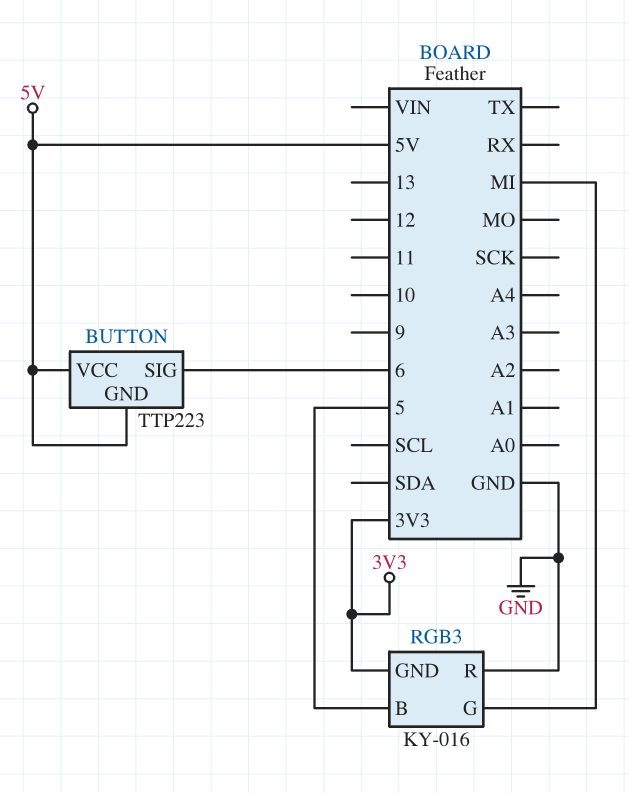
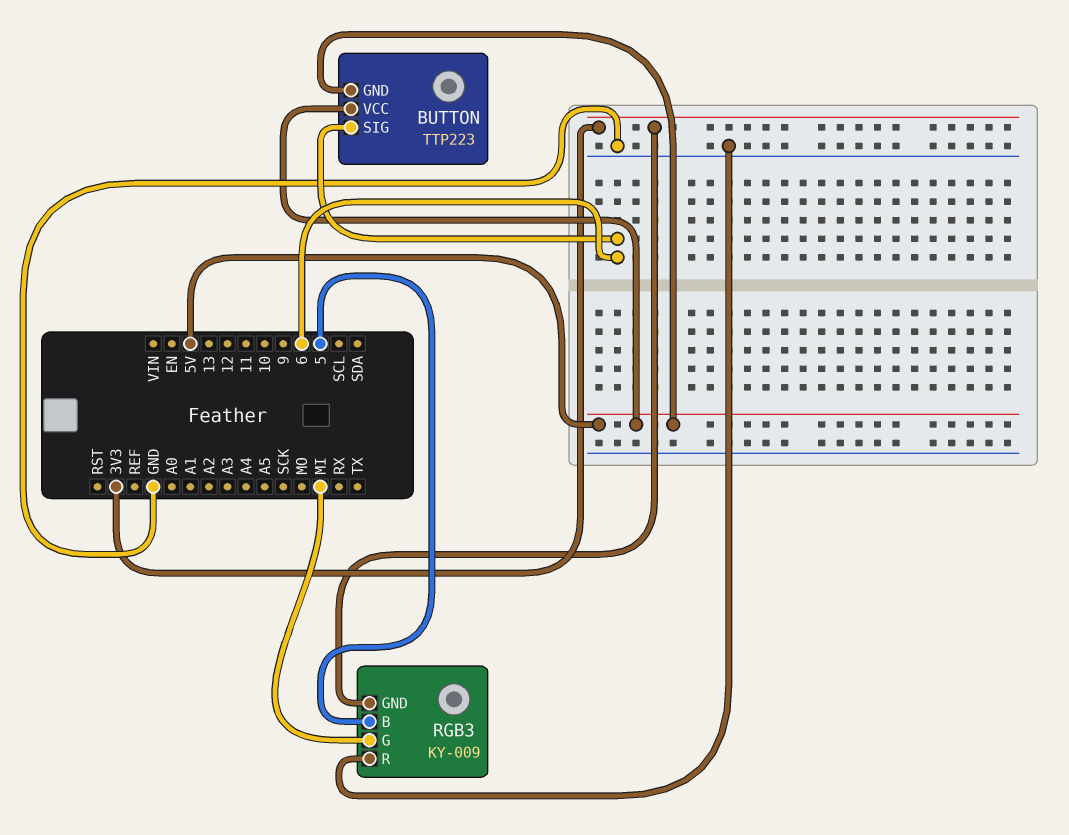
RGB3: KY-016 -> KY-009

